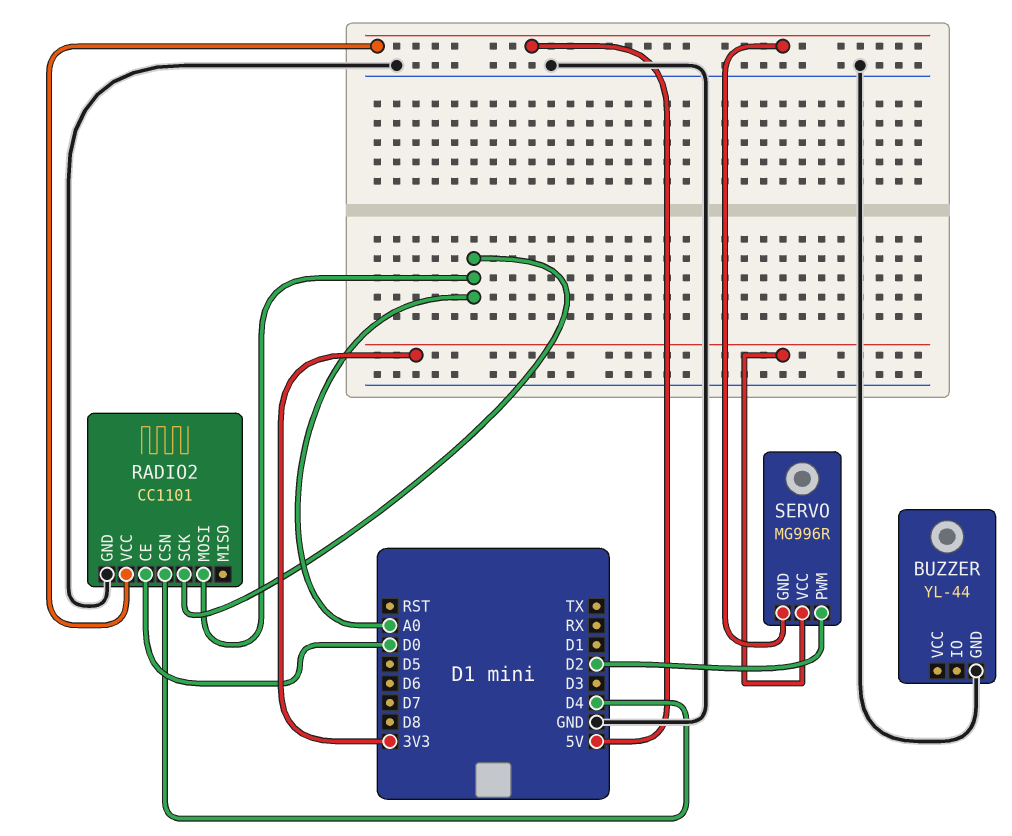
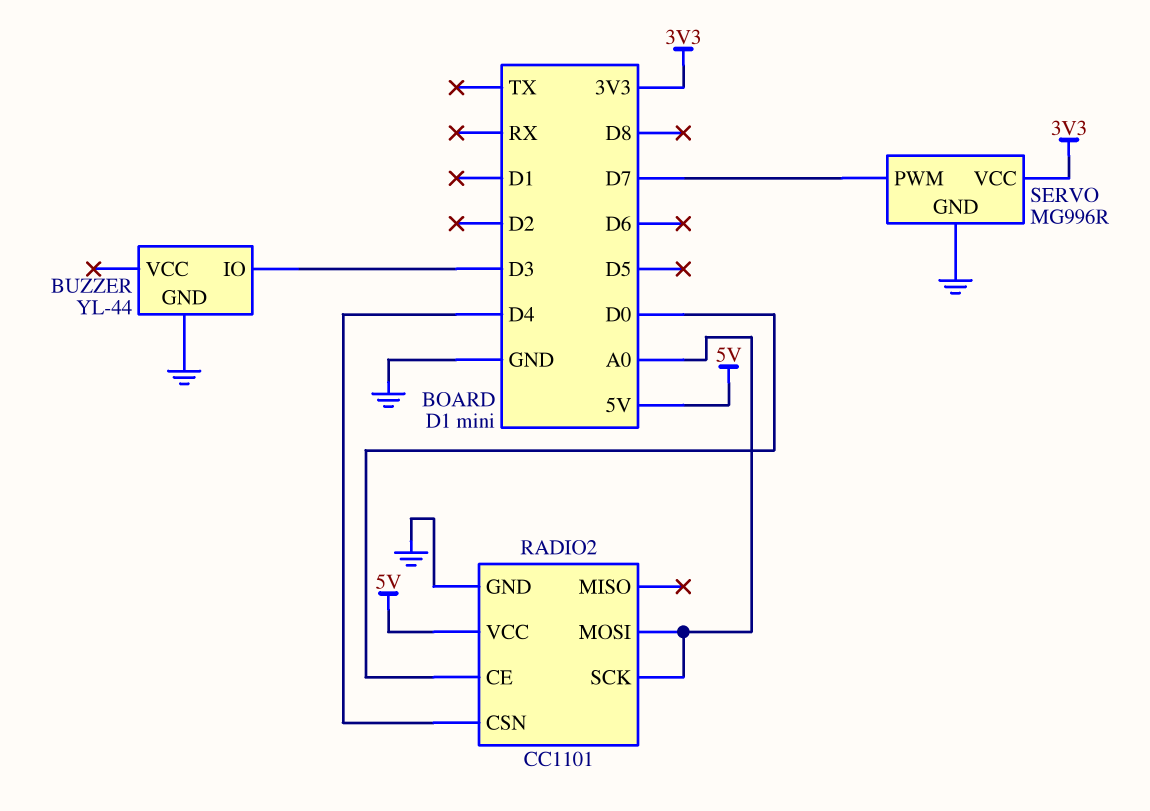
BUZZER pin IO: none -> D3
SERVO pin GND: 5V -> GND
SERVO pin PWM: D2 -> D7

